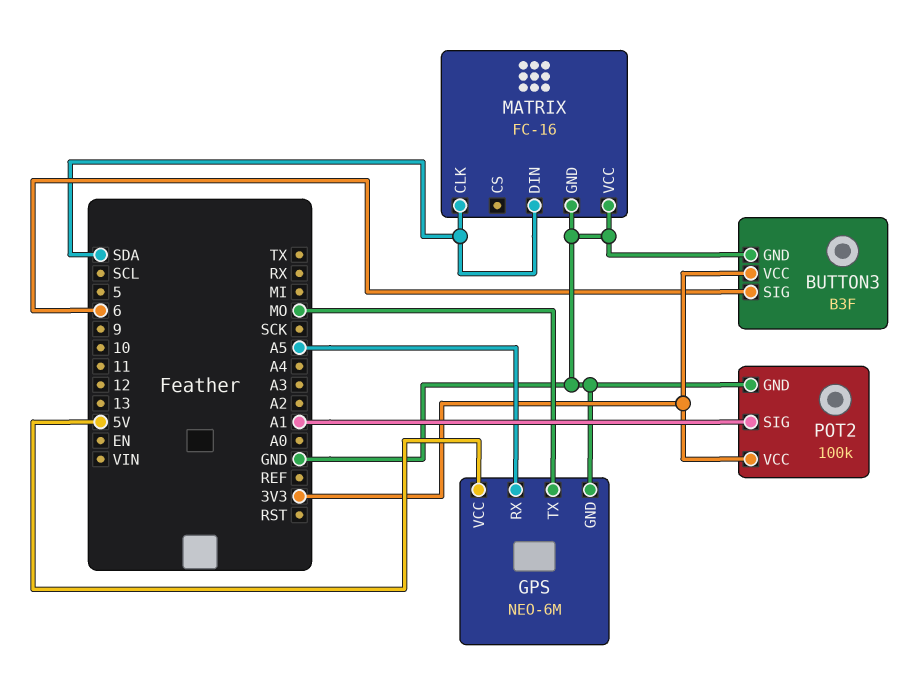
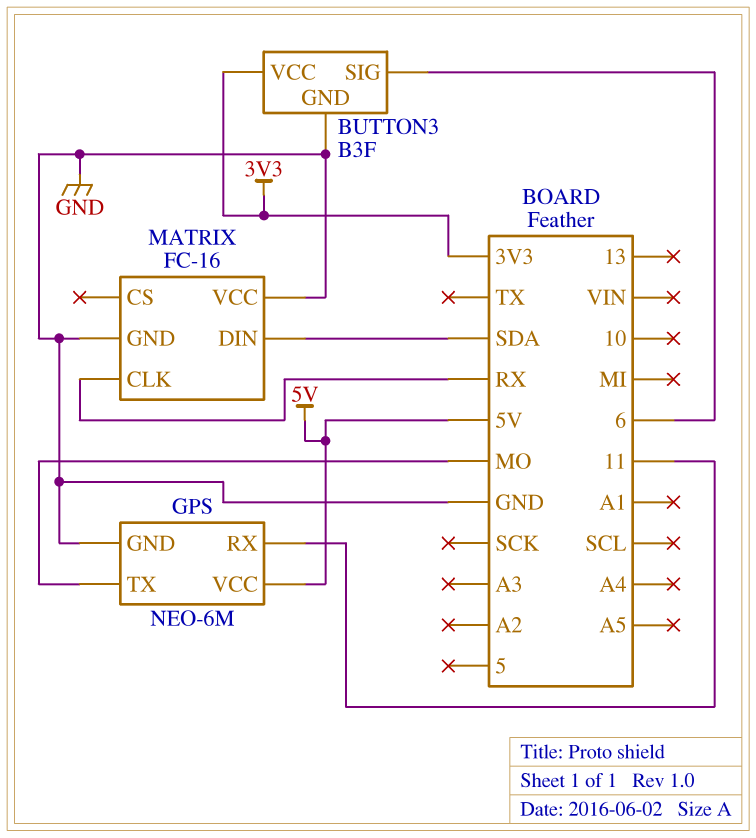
GPS pin RX: A5 -> 11
MATRIX pin CLK: SDA -> RX
POT2: 100k -> none
POT2 pin GND: GND -> none
POT2 pin SIG: A1 -> none
POT2 pin VCC: 3V3 -> none

